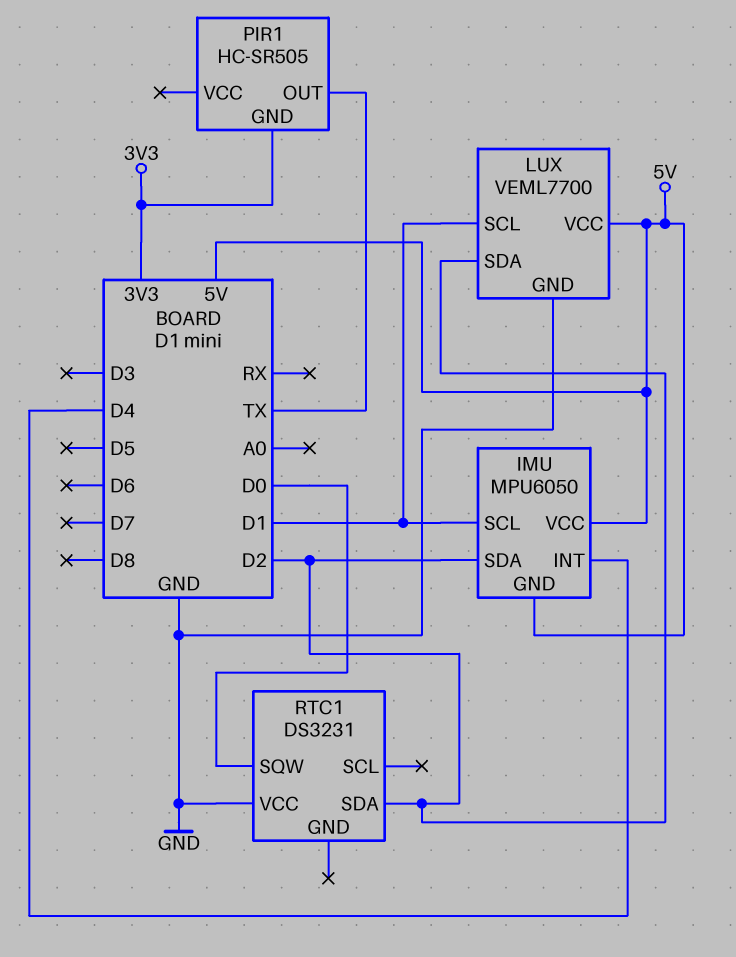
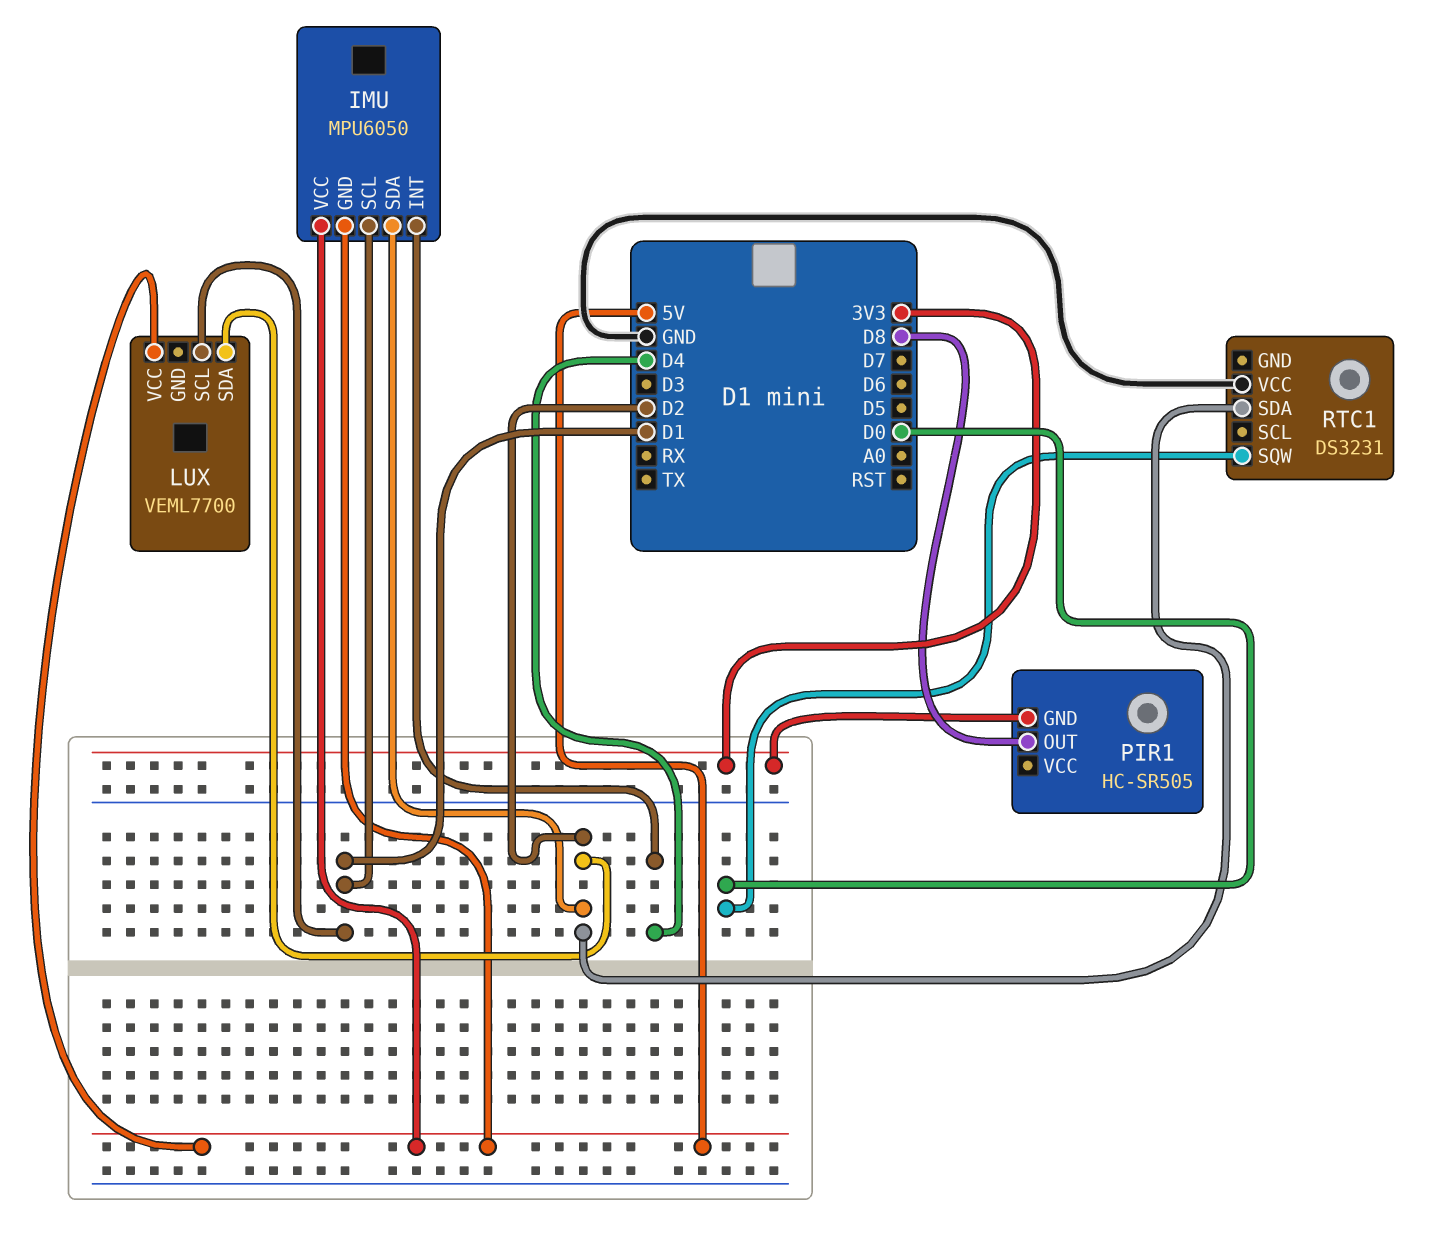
LUX pin GND: GND -> none
PIR1 pin OUT: TX -> D8

